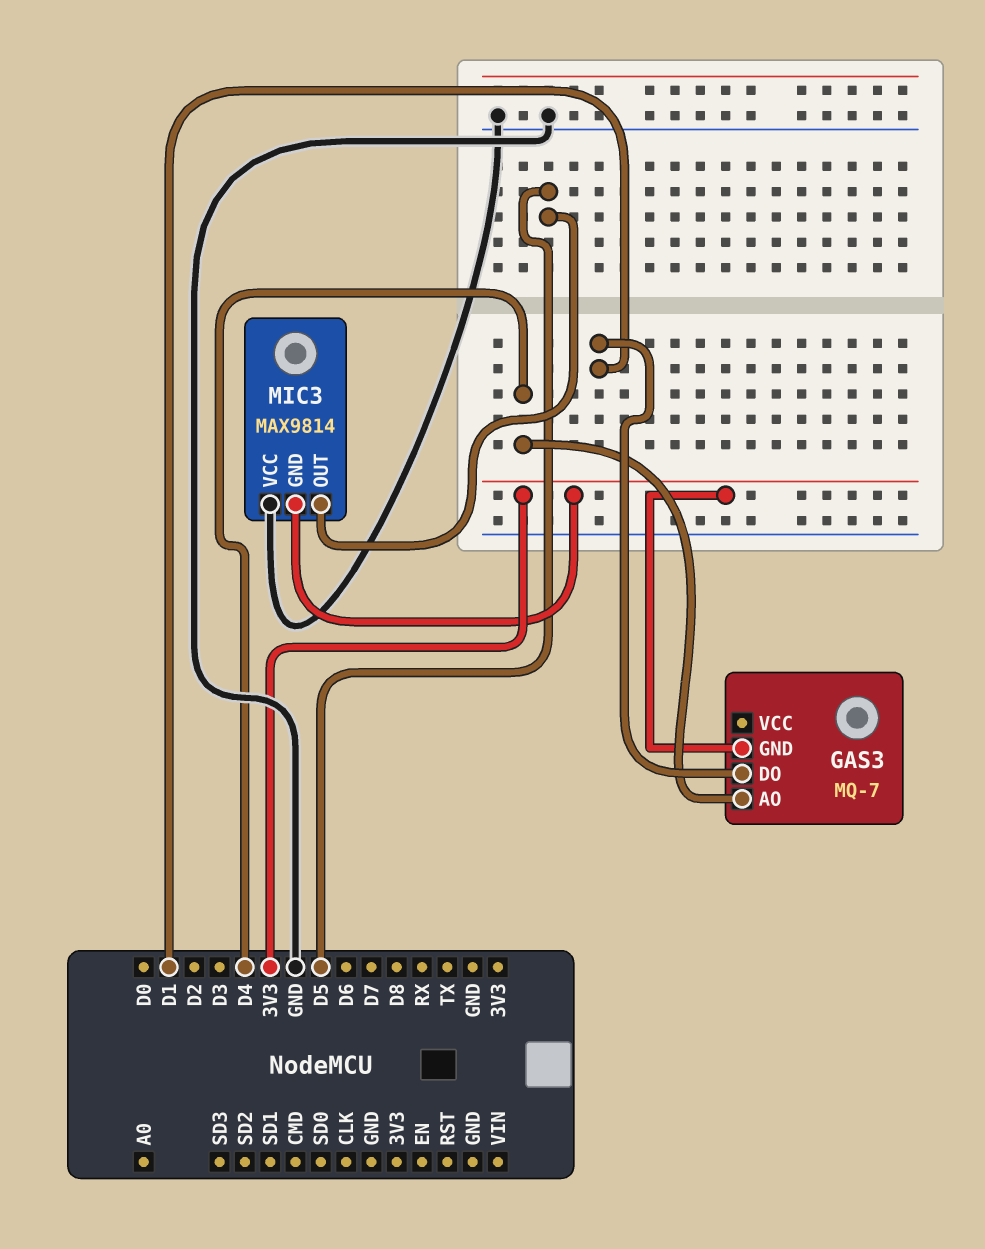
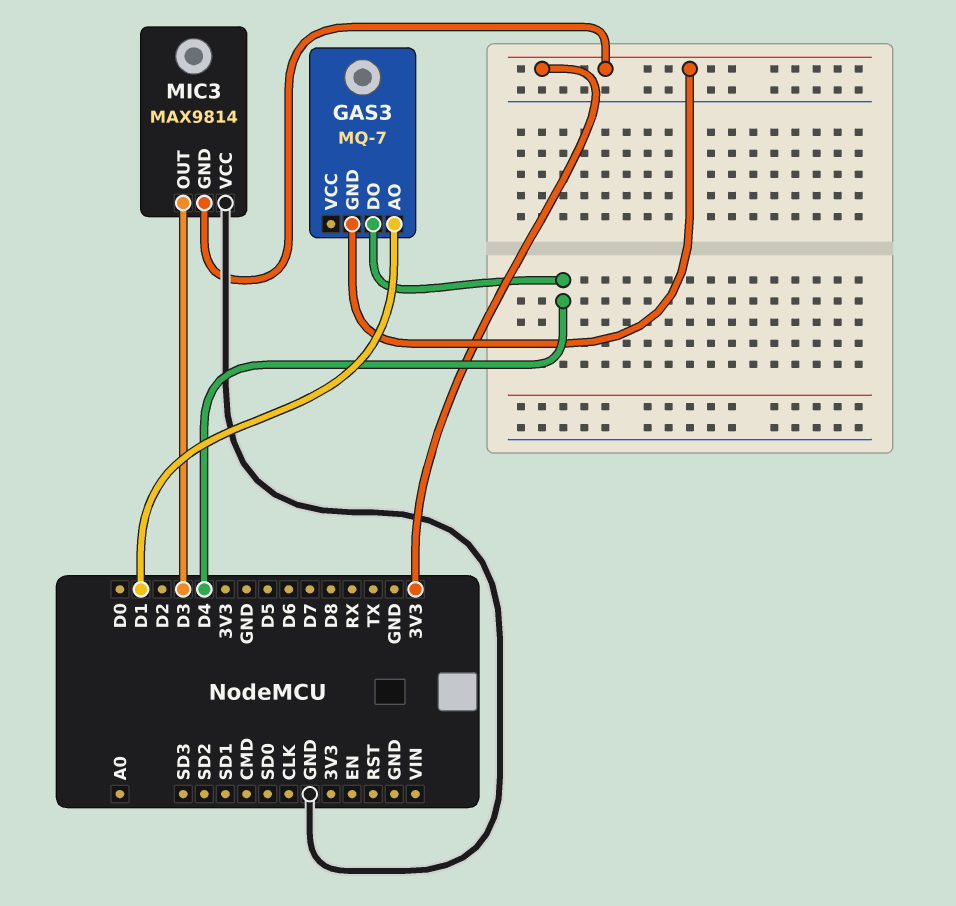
GAS3 pin AO: D4 -> D1
GAS3 pin DO: D1 -> D4
MIC3 pin OUT: D5 -> D3

